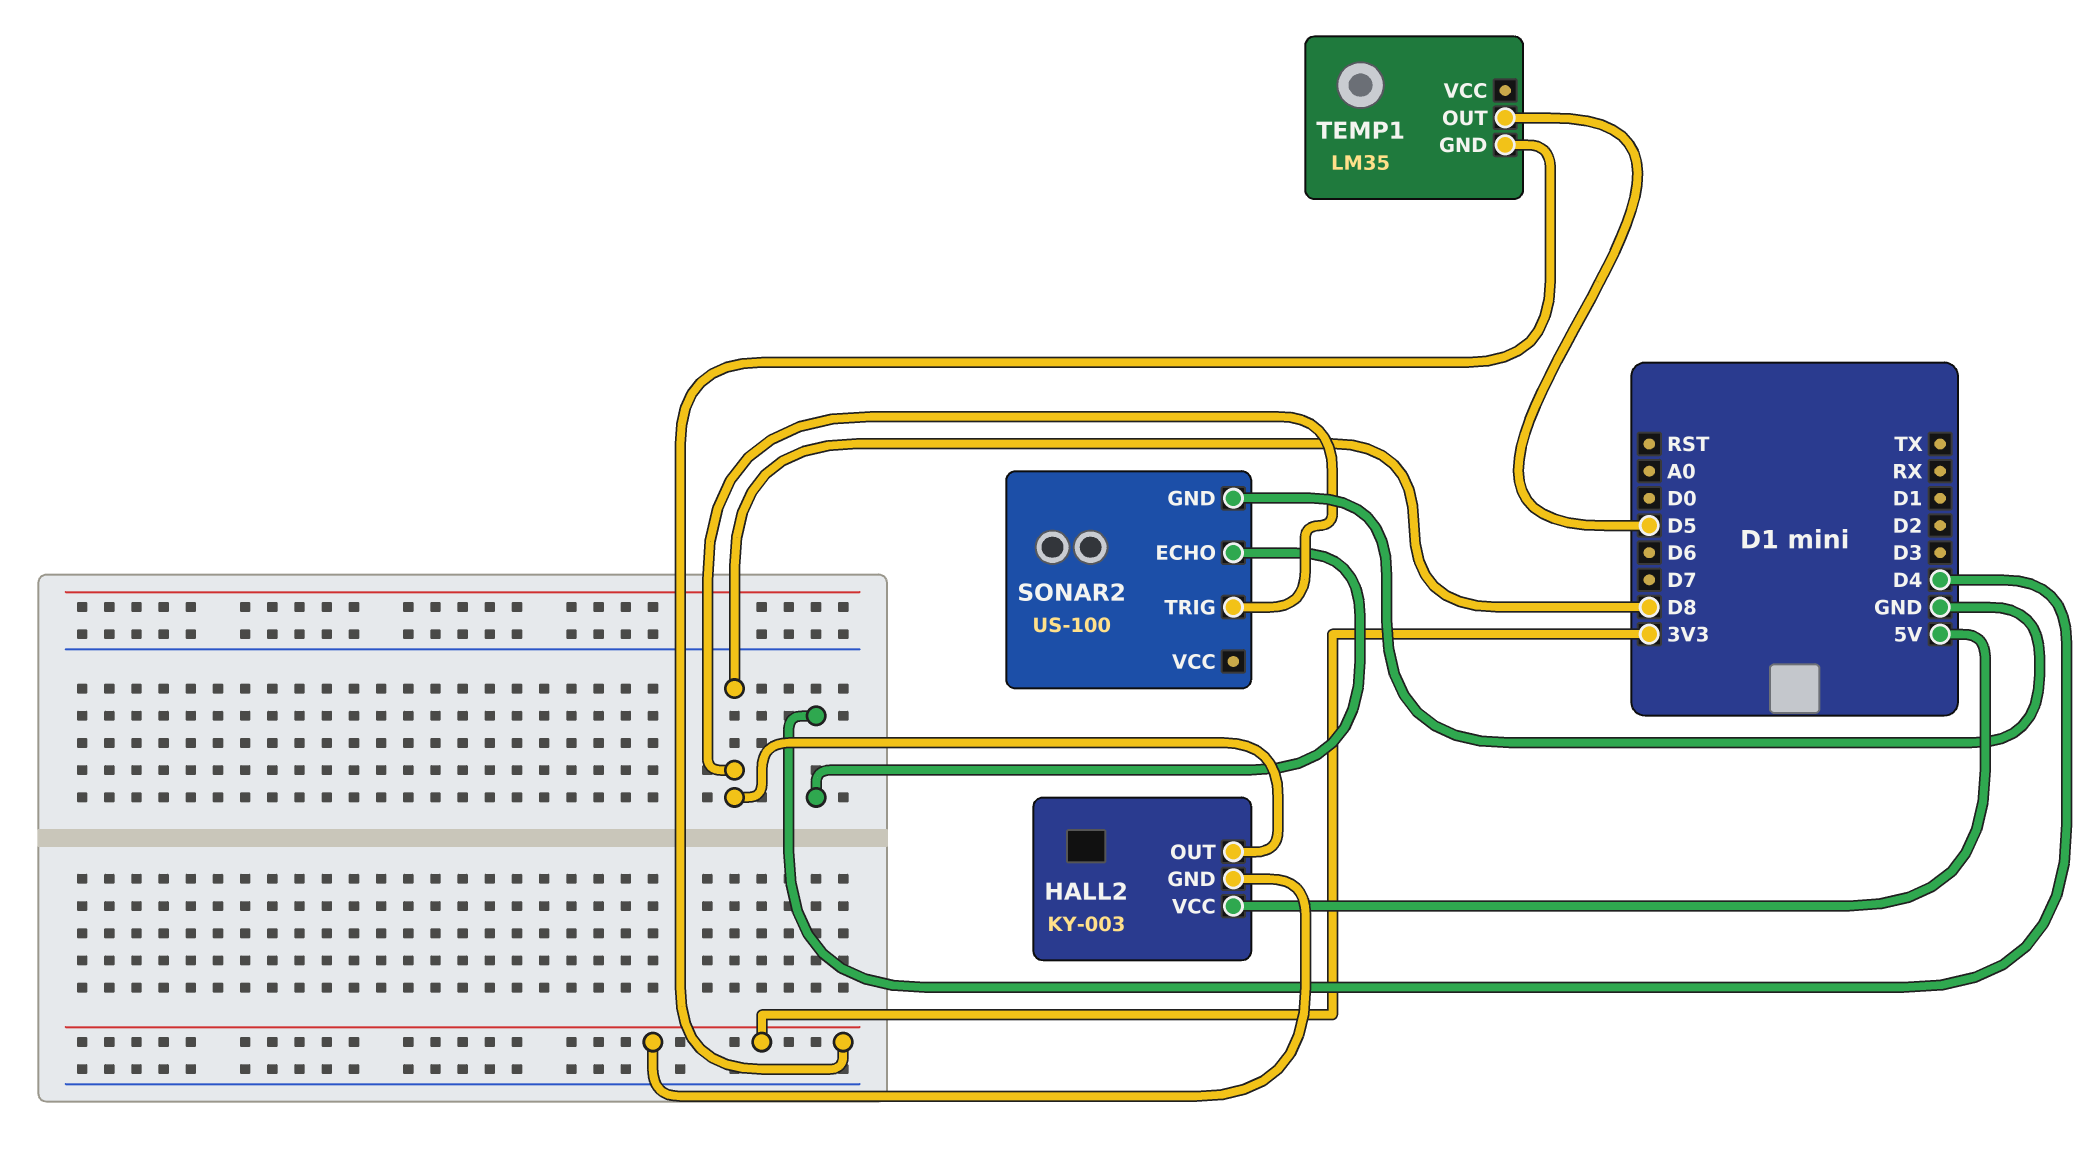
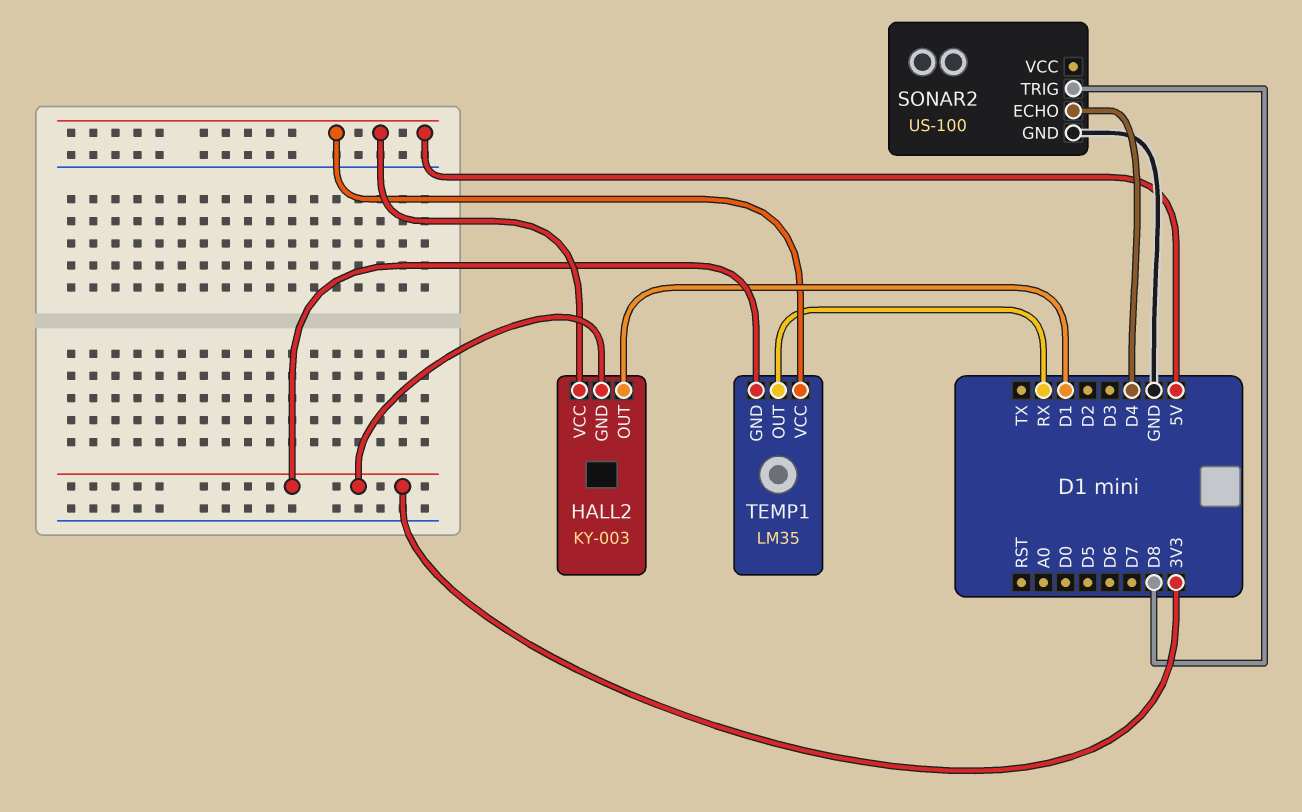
HALL2 pin OUT: D8 -> D1
TEMP1 pin OUT: D5 -> RX
TEMP1 pin VCC: none -> 5V

